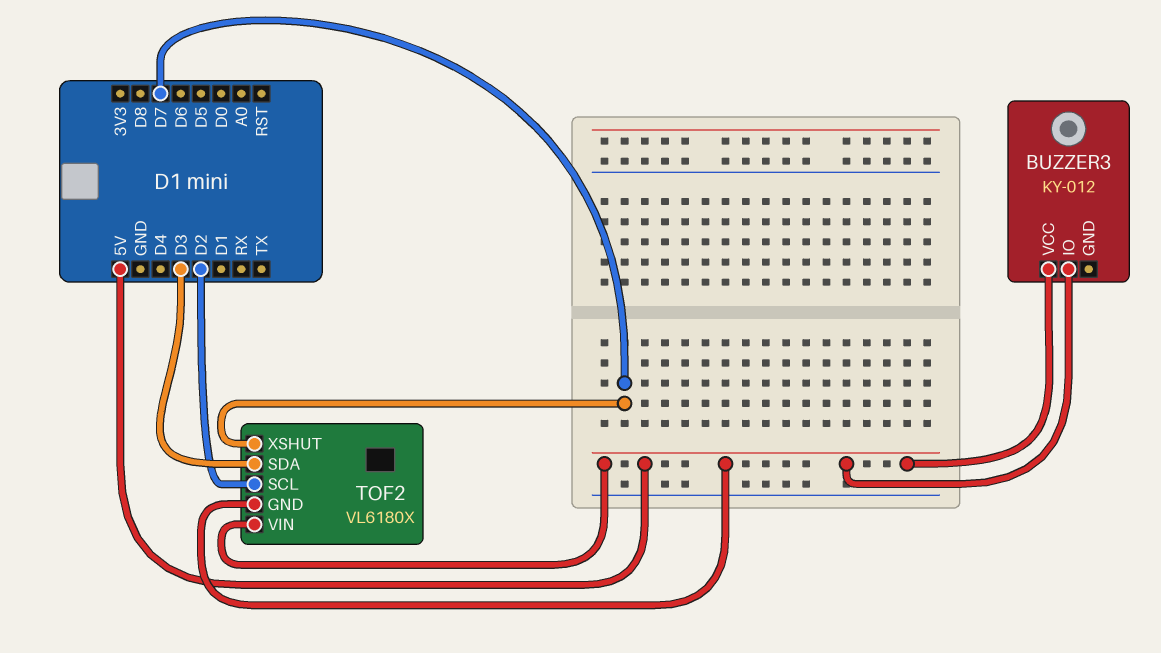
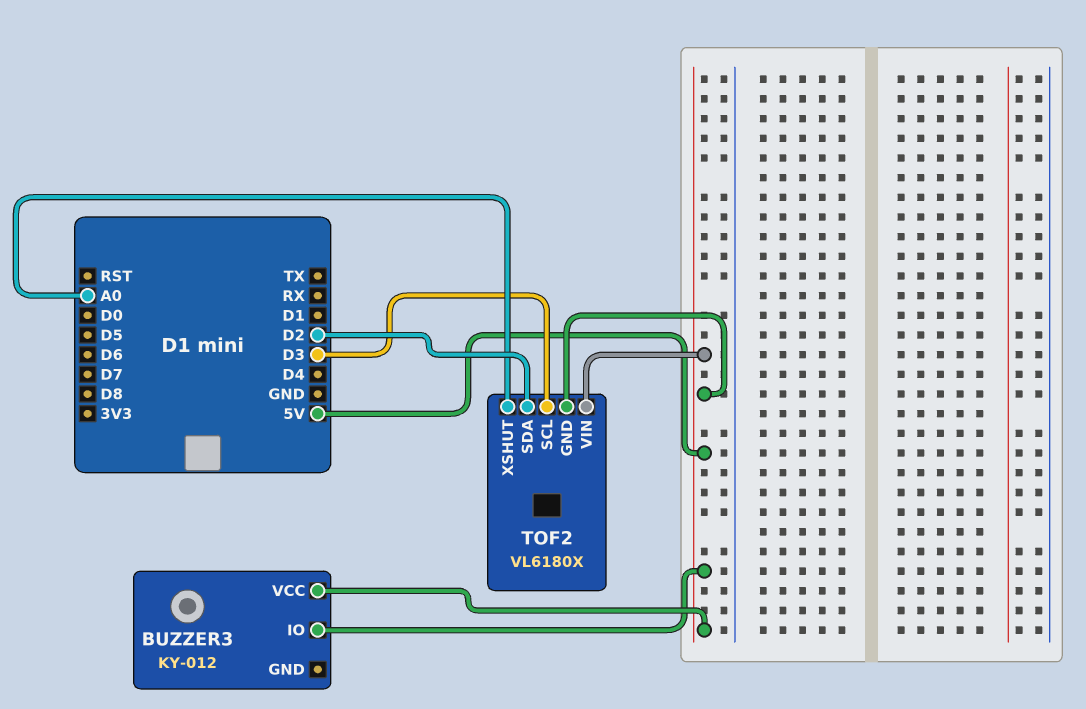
TOF2 pin SCL: D2 -> D3
TOF2 pin SDA: D3 -> D2
TOF2 pin XSHUT: D7 -> A0

